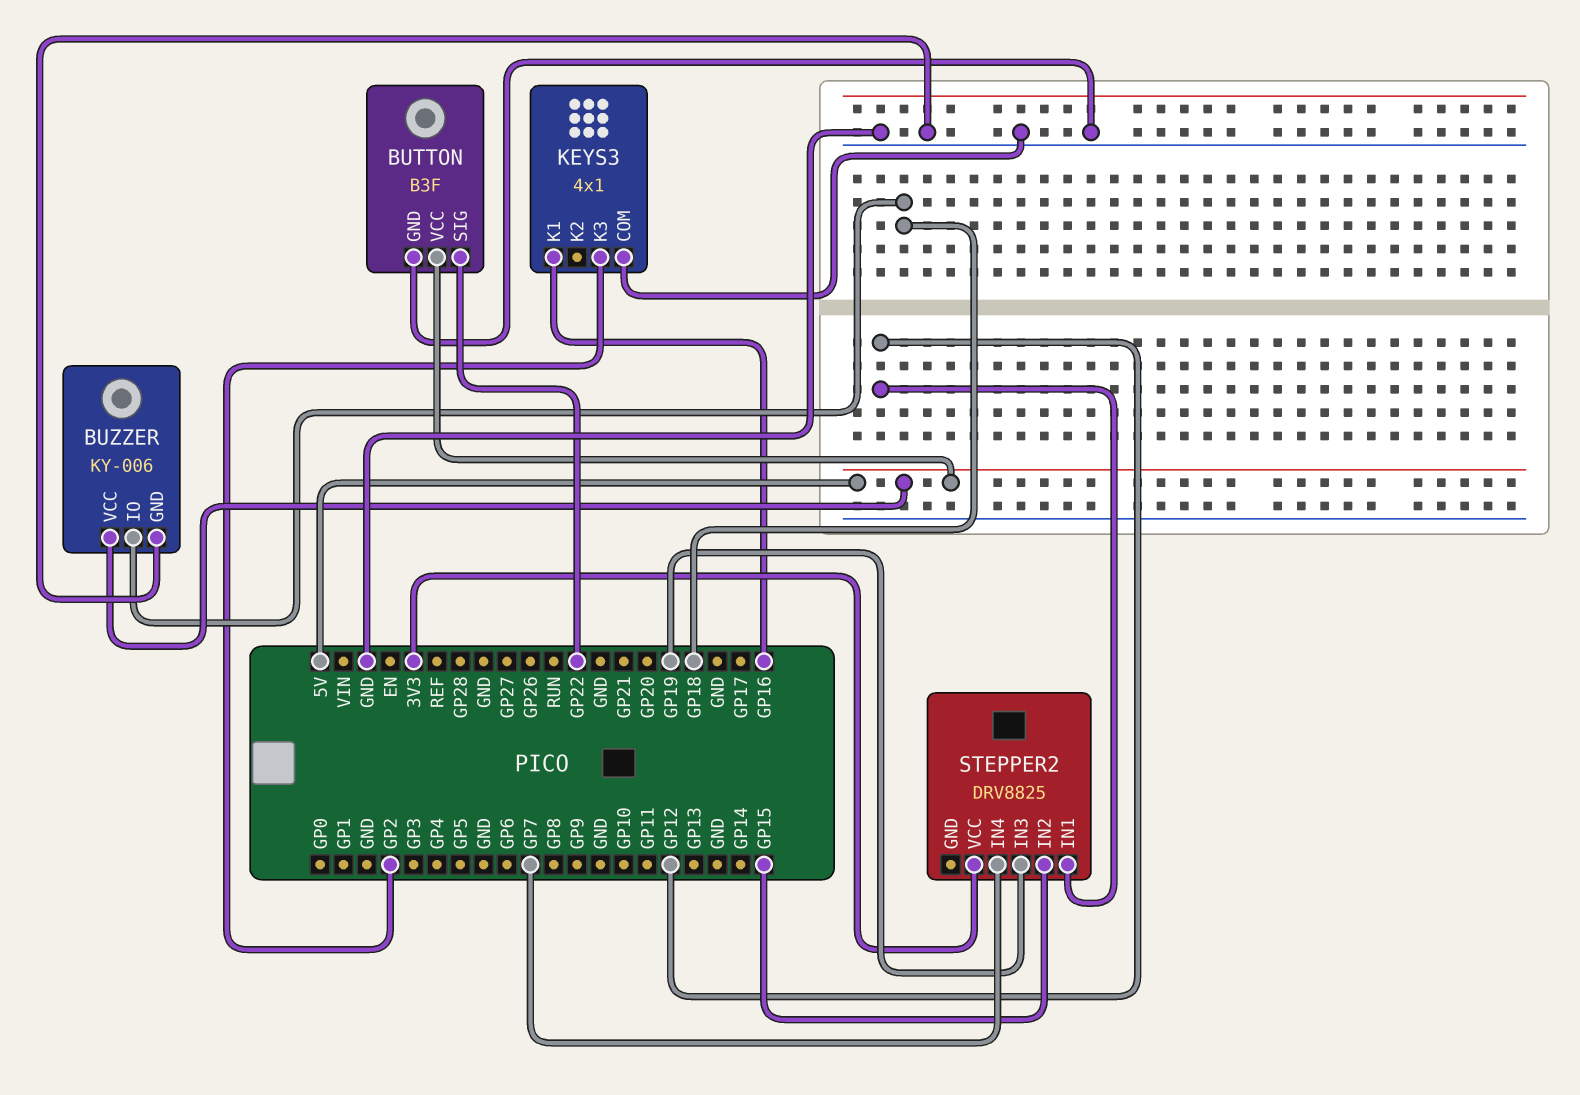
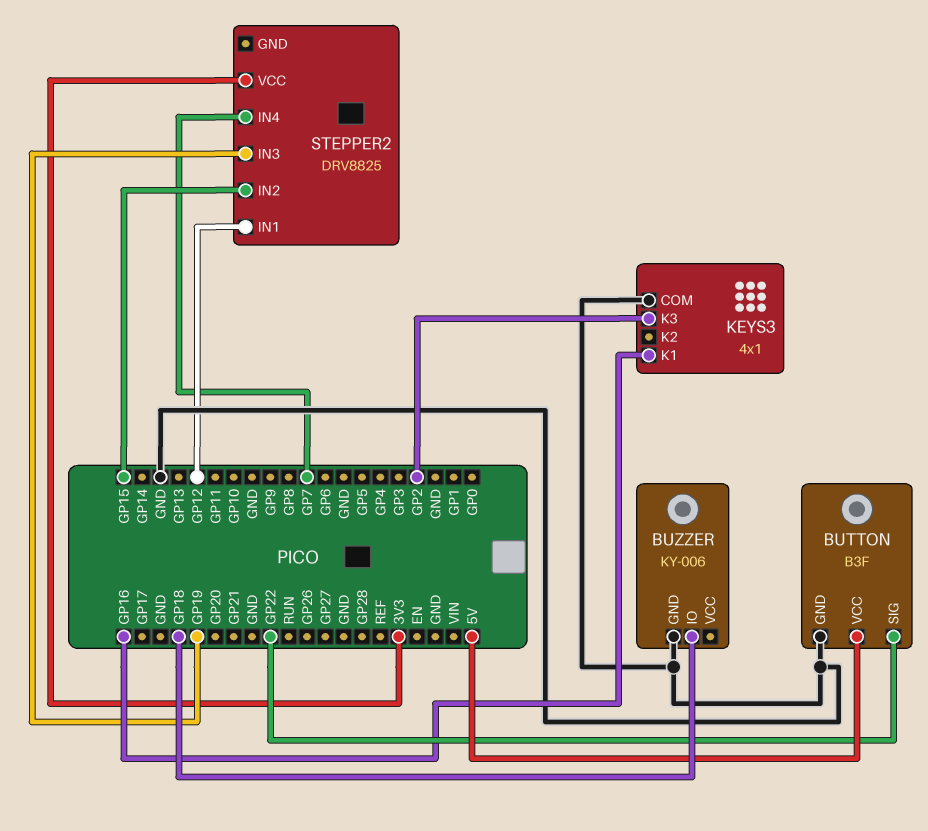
BUZZER pin VCC: 5V -> none

